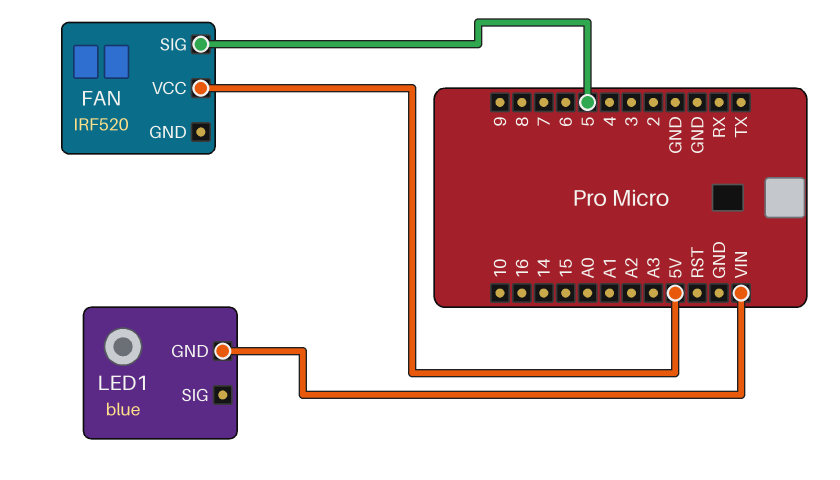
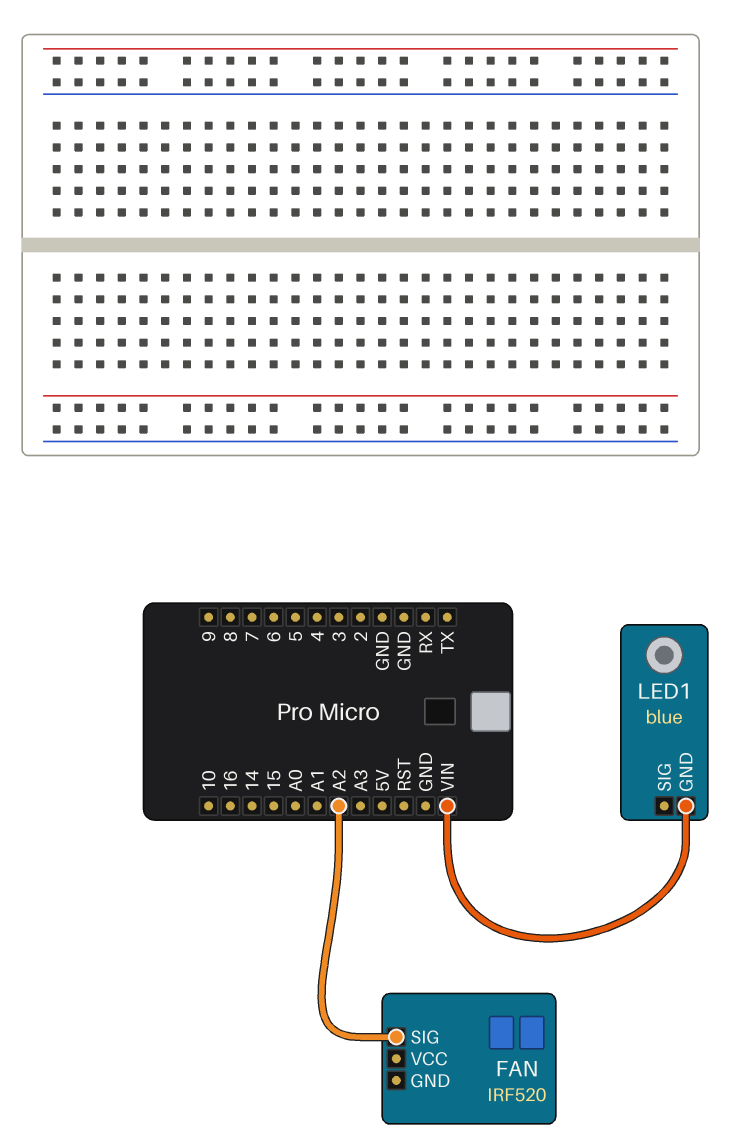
FAN pin SIG: 5 -> A2
FAN pin VCC: 5V -> none

